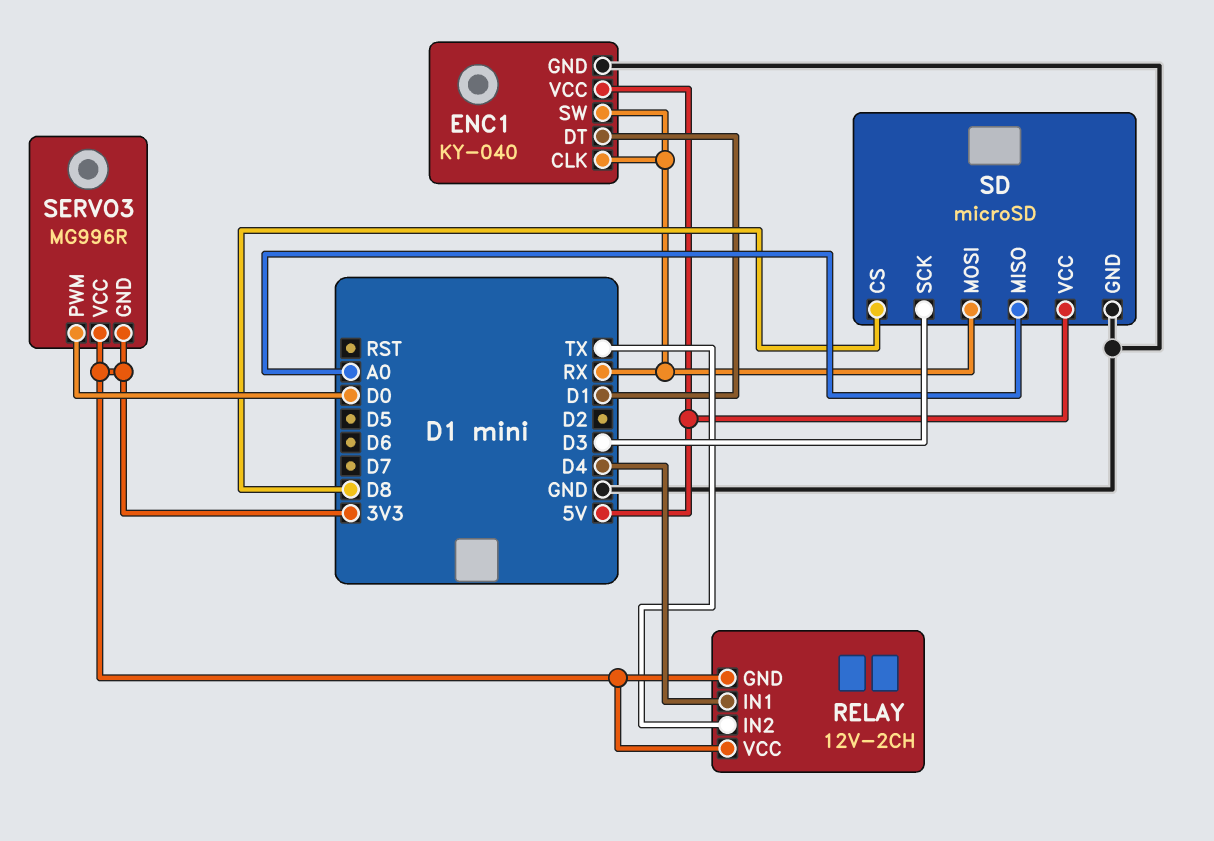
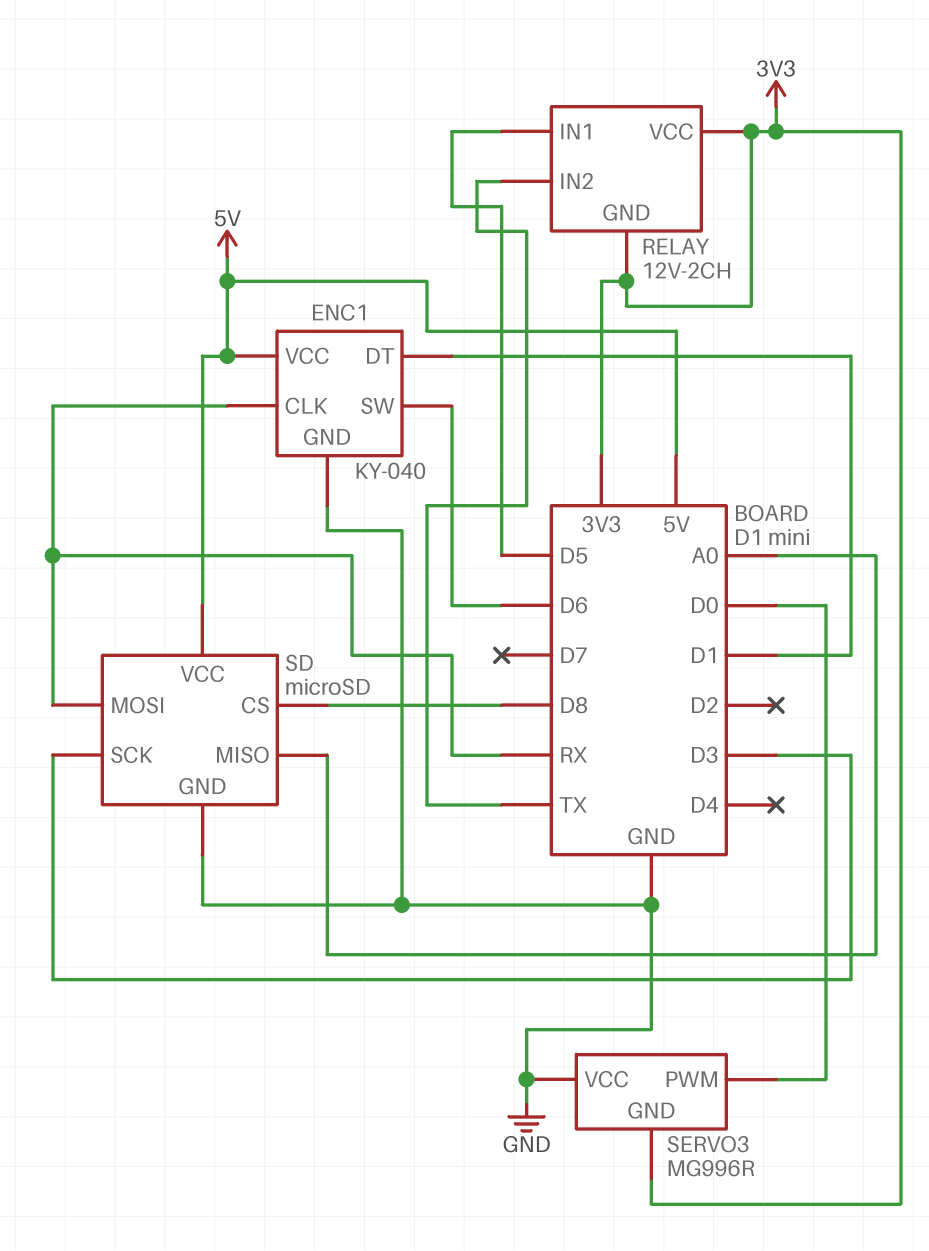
ENC1 pin SW: RX -> D6
RELAY pin IN1: D4 -> D5
SERVO3 pin VCC: 3V3 -> GND

